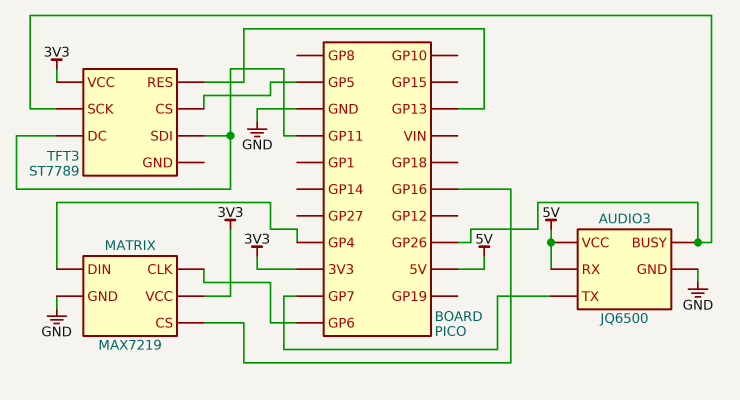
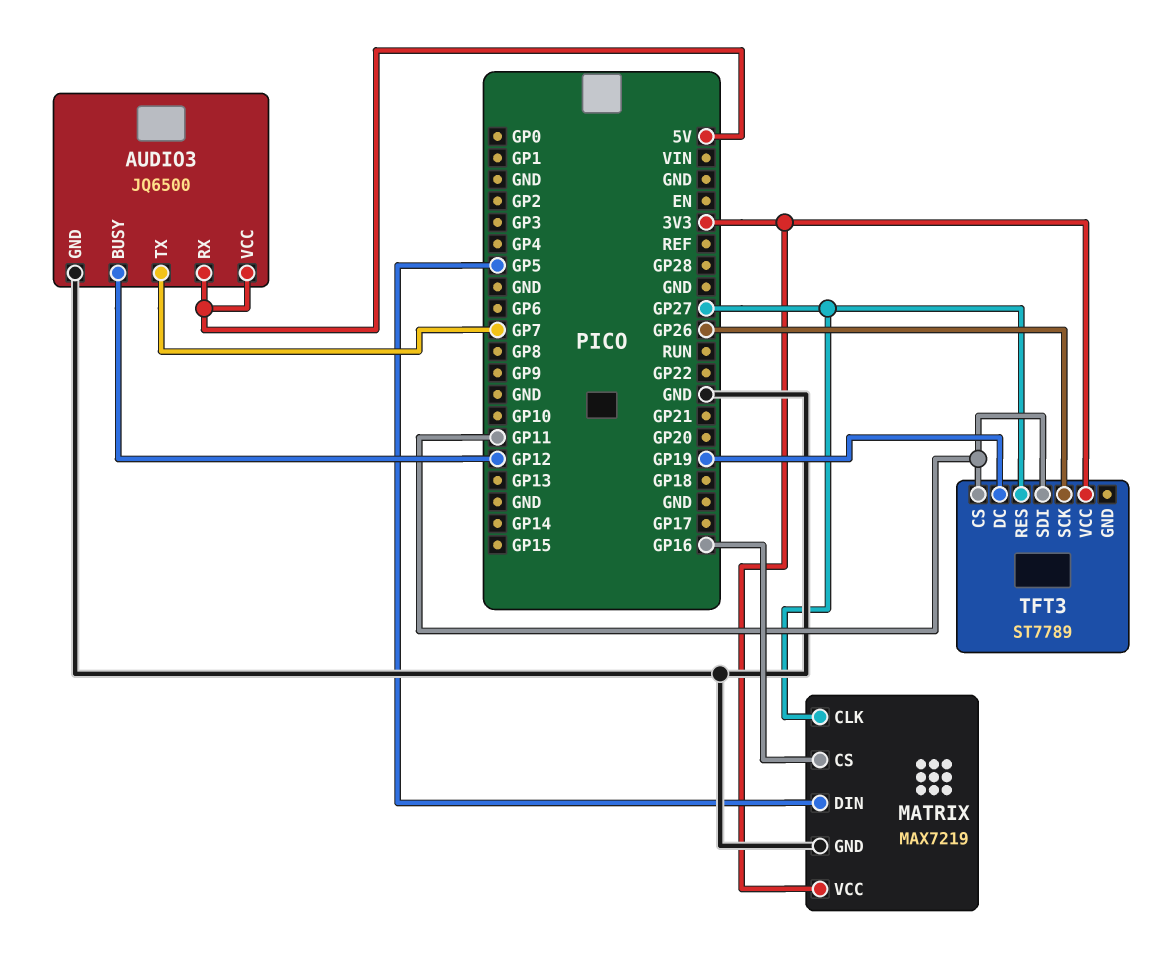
AUDIO3 pin BUSY: GP26 -> GP12
MATRIX pin CLK: GP6 -> GP27
MATRIX pin DIN: GP4 -> GP5
TFT3 pin CS: GP5 -> GP11
TFT3 pin DC: GP11 -> GP19
TFT3 pin RES: GP13 -> GP27

